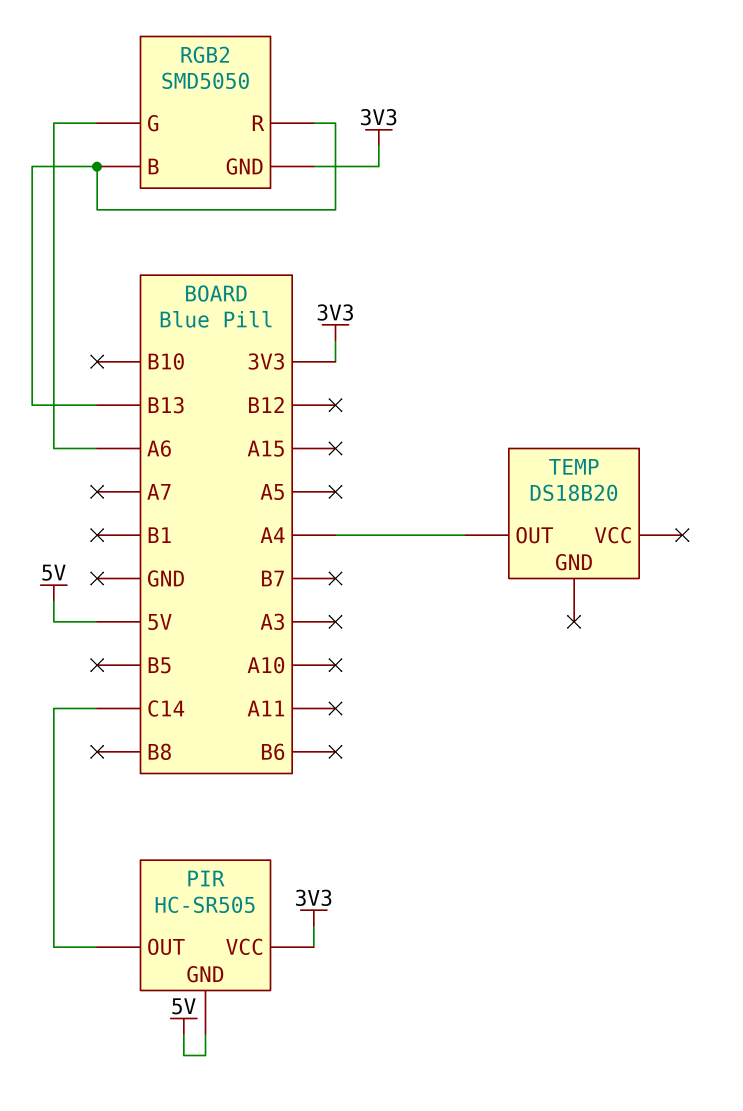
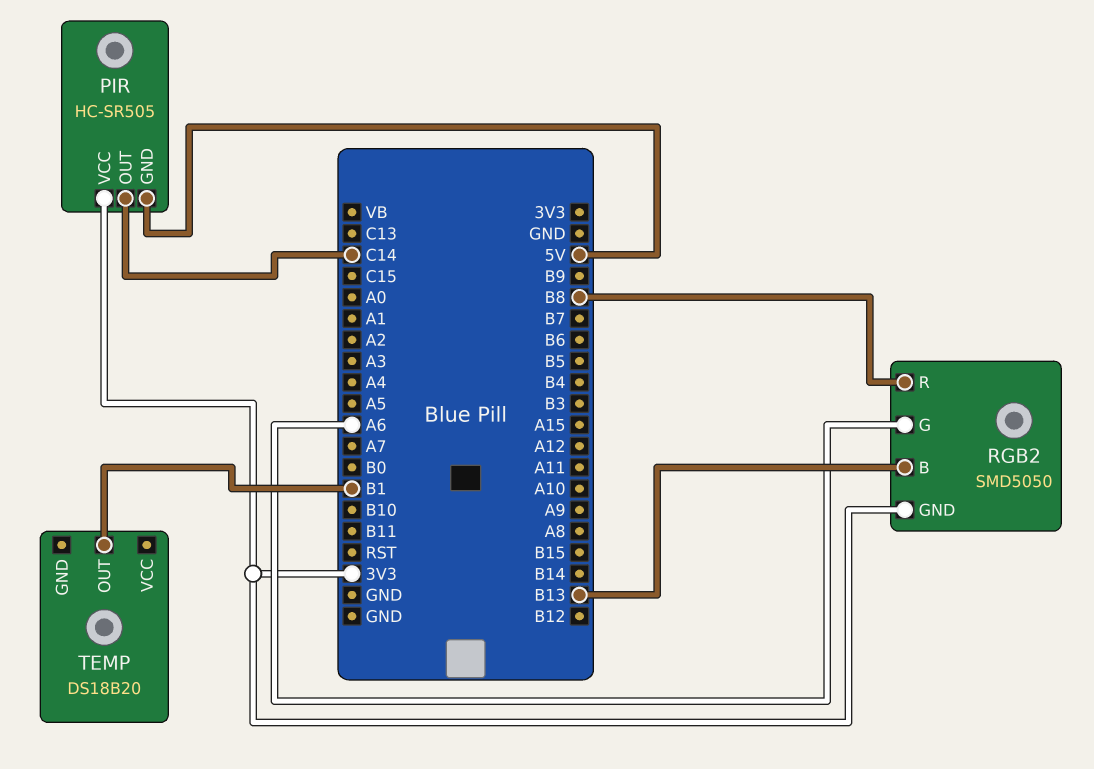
RGB2 pin R: B13 -> B8
TEMP pin OUT: A4 -> B1

